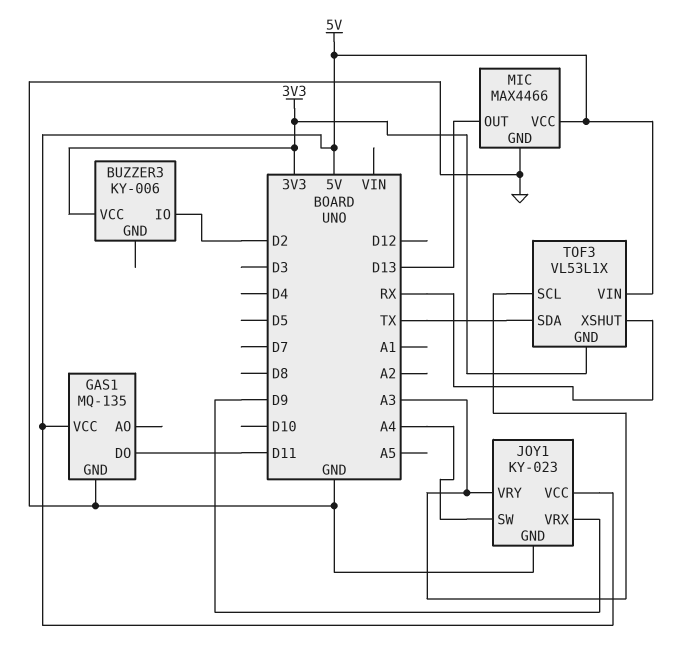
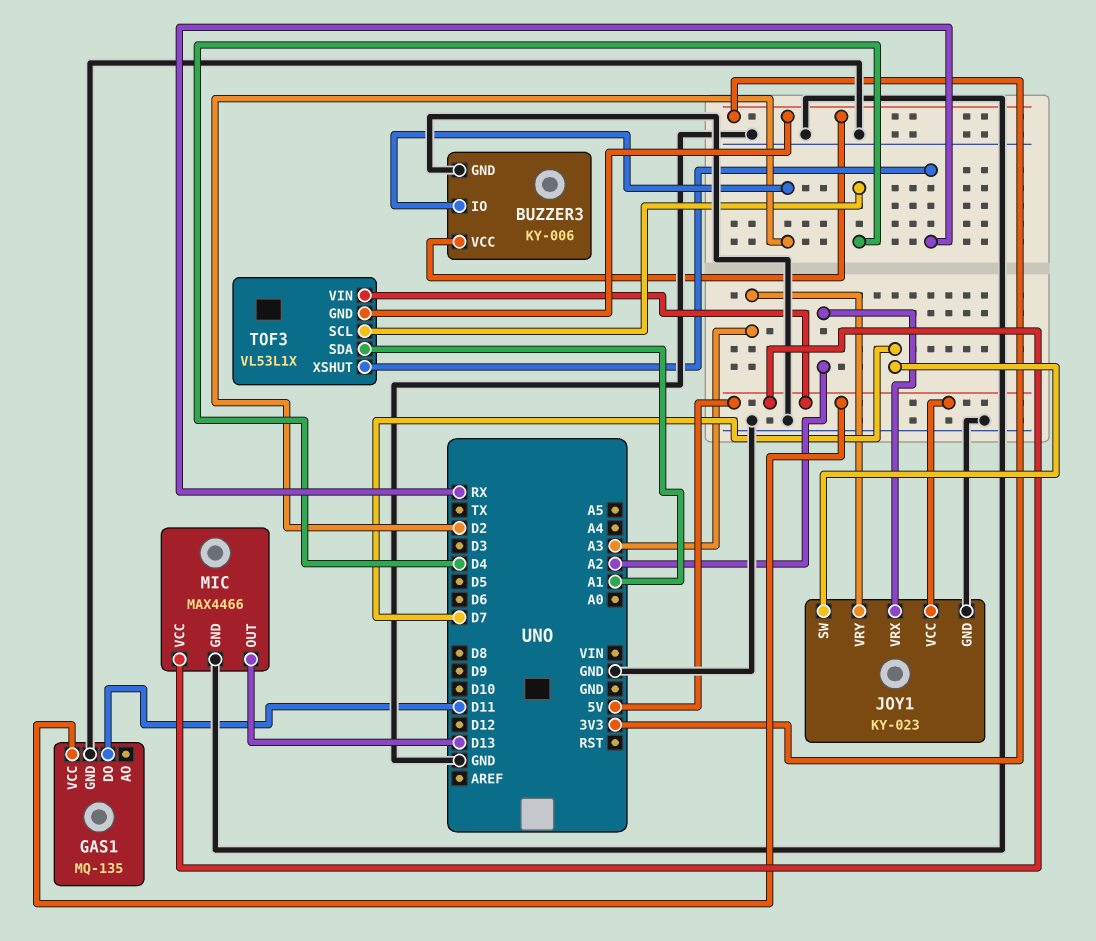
BUZZER3 pin GND: none -> GND
JOY1 pin SW: A4 -> D7
JOY1 pin VRX: D9 -> A2
TOF3 pin SCL: A3 -> D4
TOF3 pin SDA: TX -> A1

